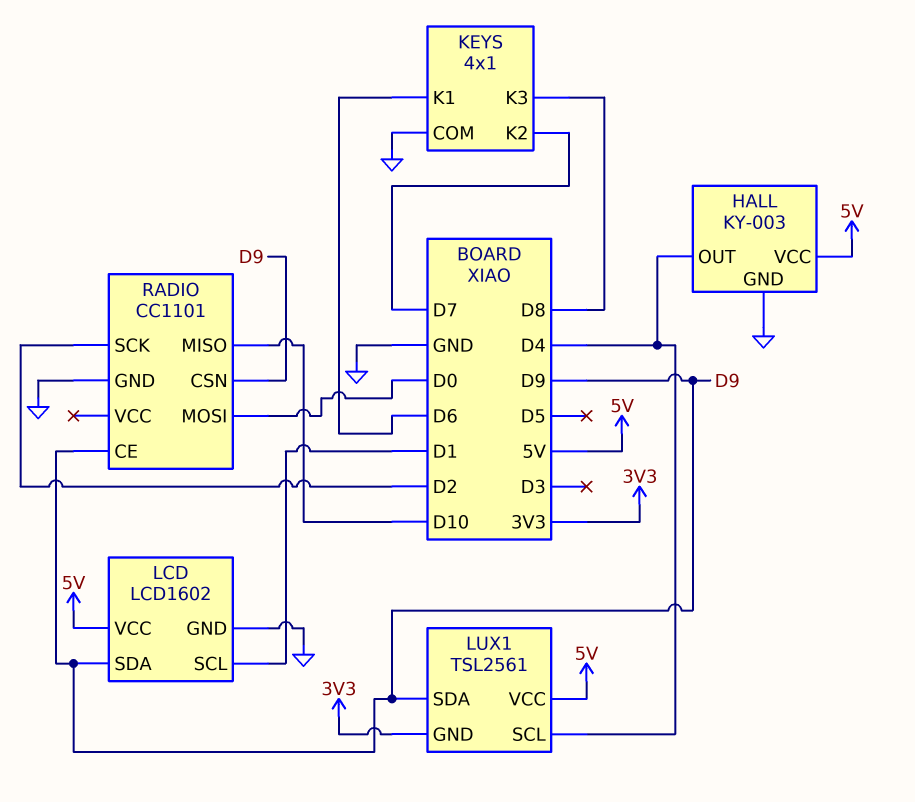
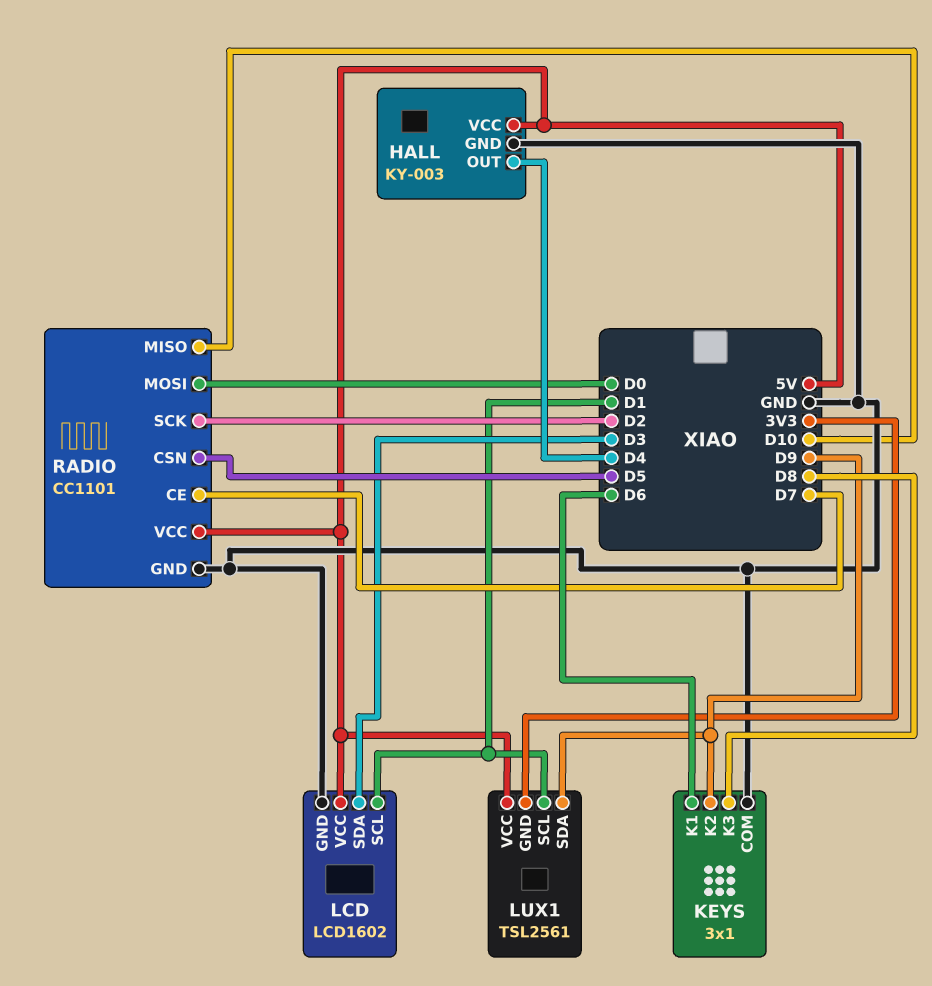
KEYS: 4x1 -> 3x1
KEYS pin K2: D7 -> D9
LCD pin SDA: D9 -> D3
LUX1 pin SCL: D4 -> D1
RADIO pin CE: D9 -> D7
RADIO pin CSN: D9 -> D5
RADIO pin VCC: none -> 5V

